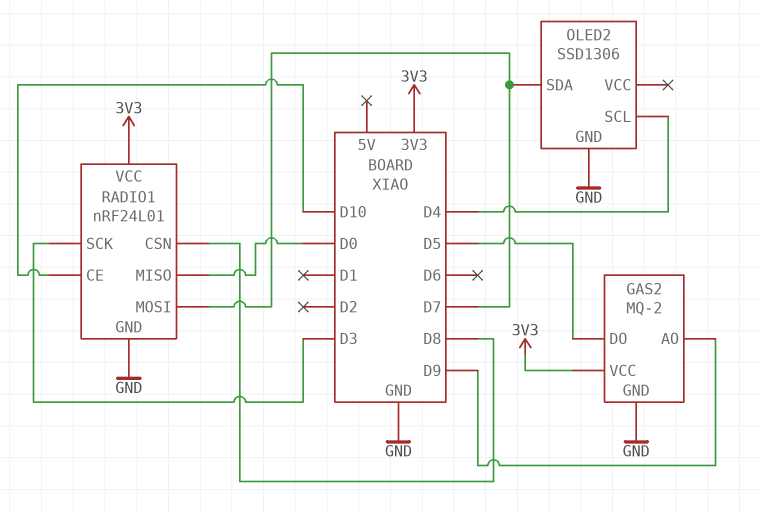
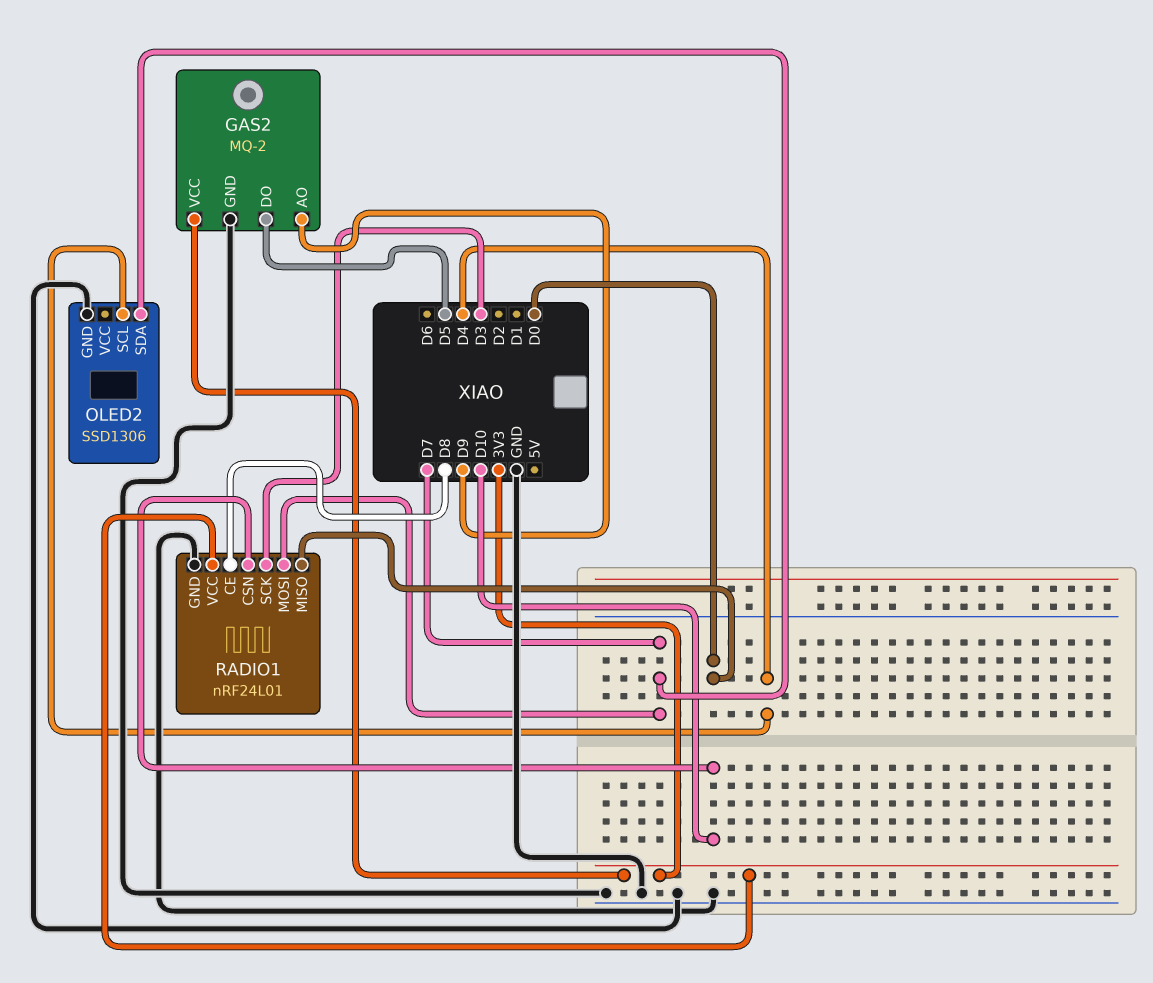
RADIO1 pin CE: D10 -> D8
RADIO1 pin CSN: D8 -> D10

